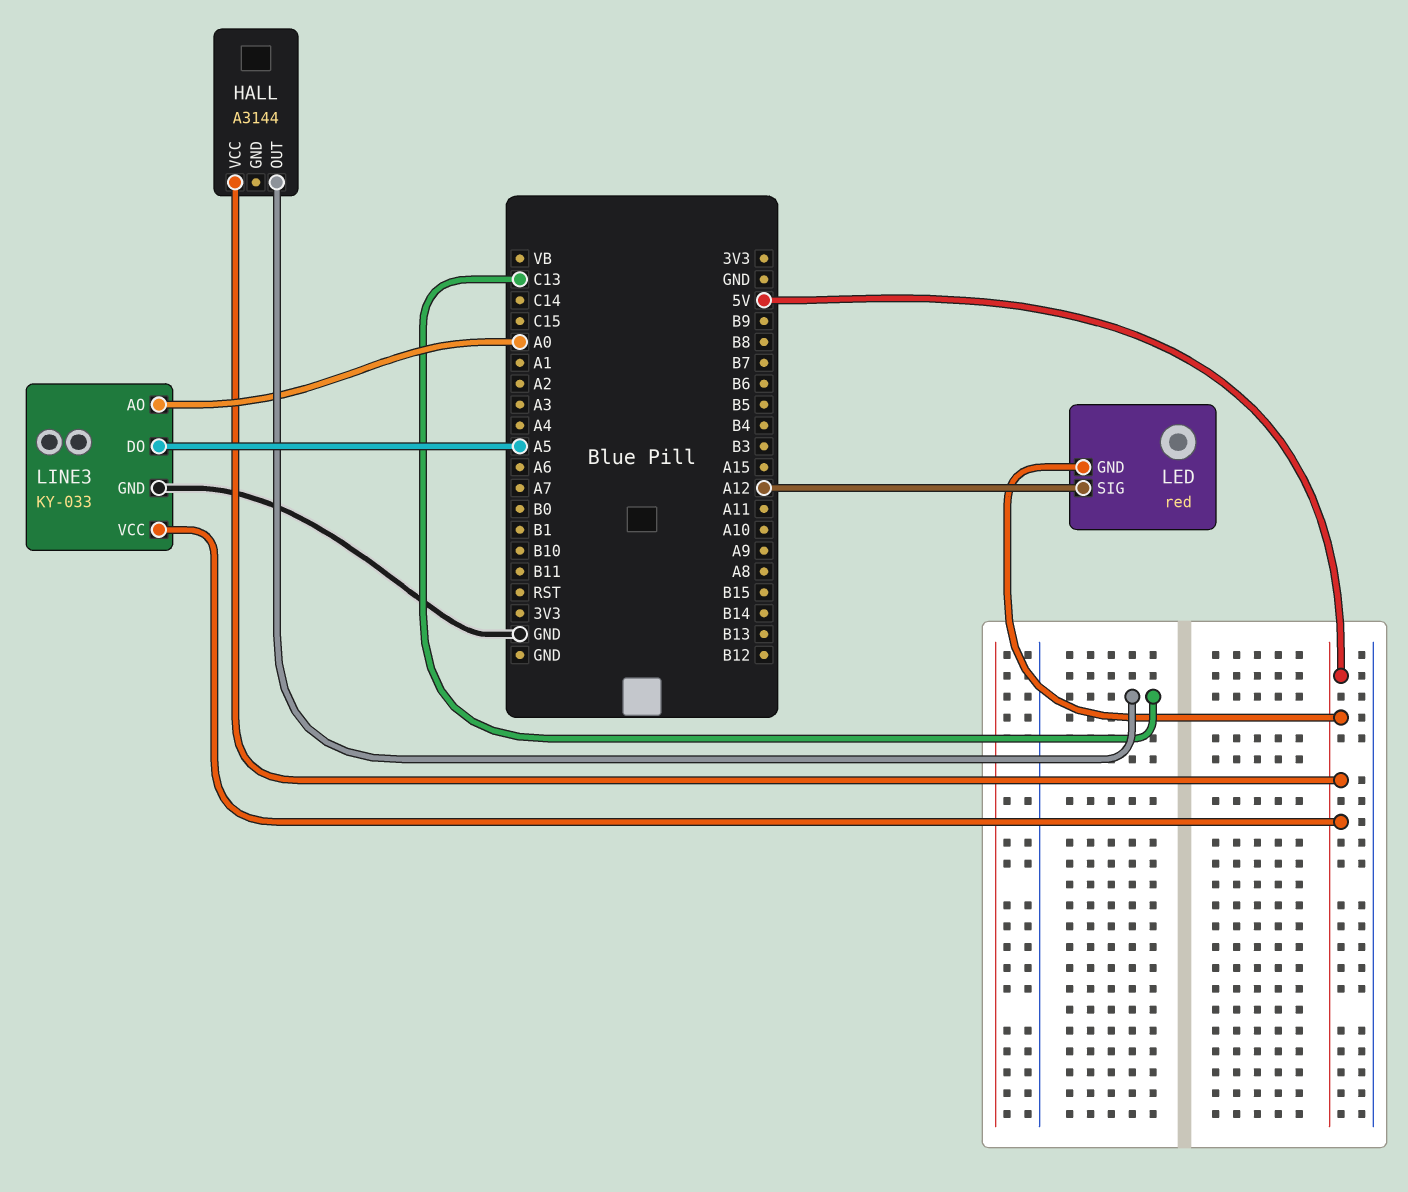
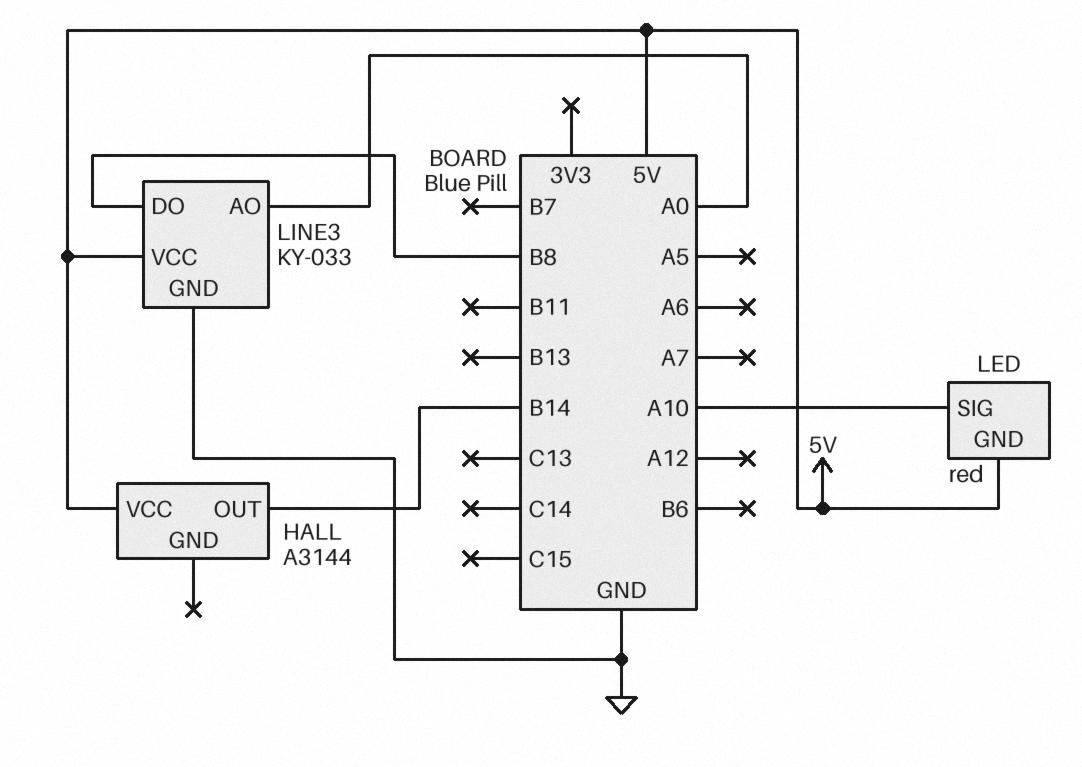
HALL pin OUT: C13 -> B14
LED pin SIG: A12 -> A10
LINE3 pin DO: A5 -> B8

